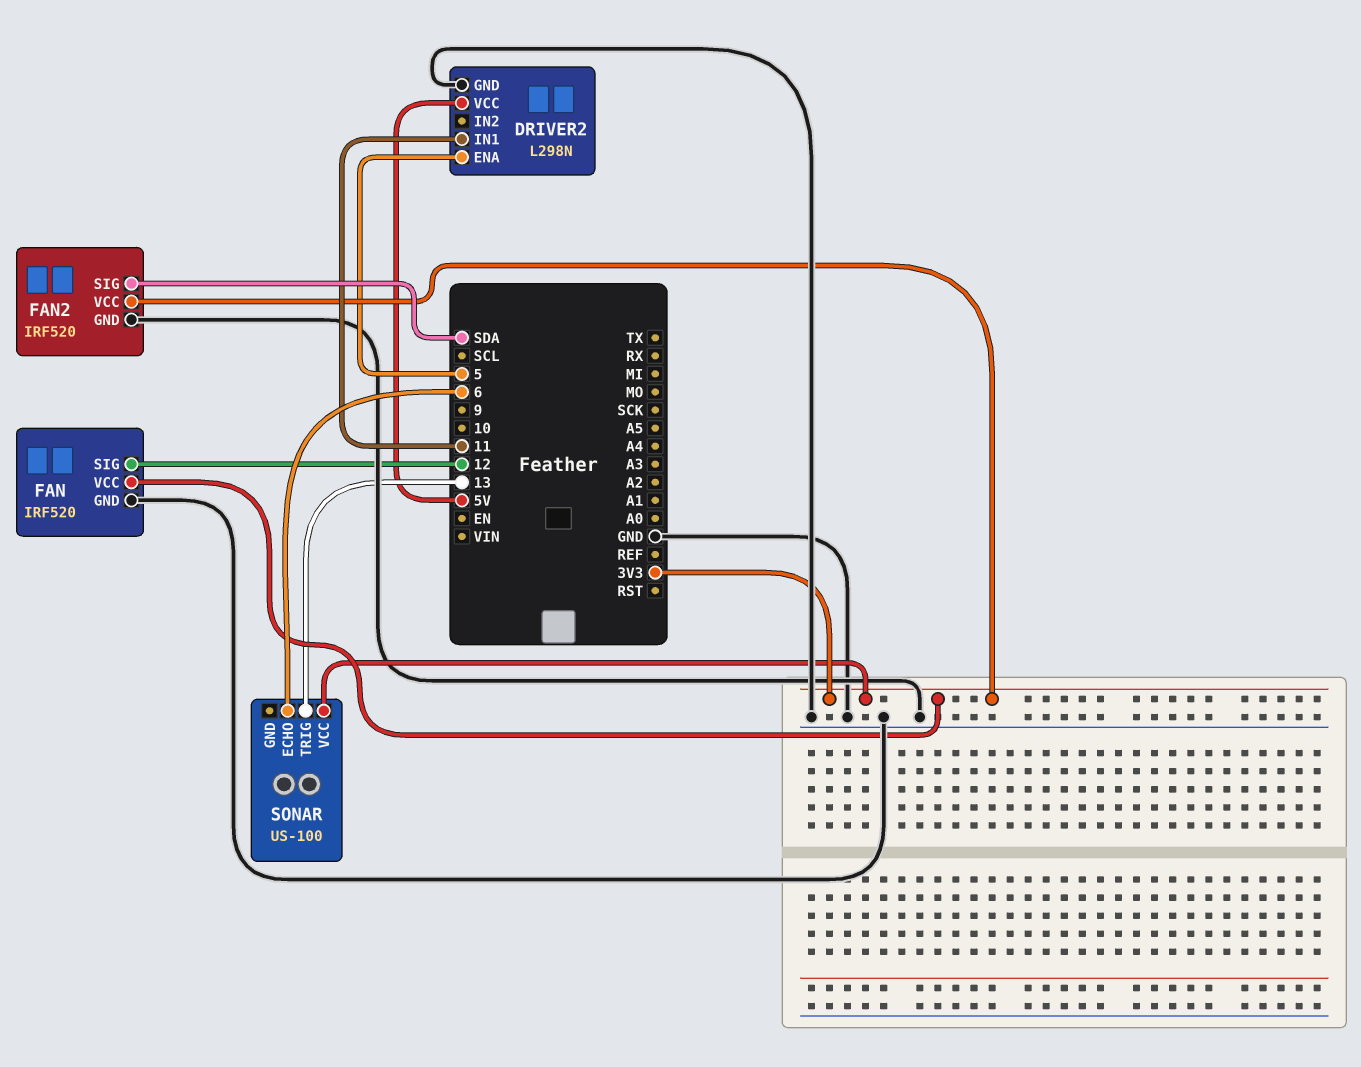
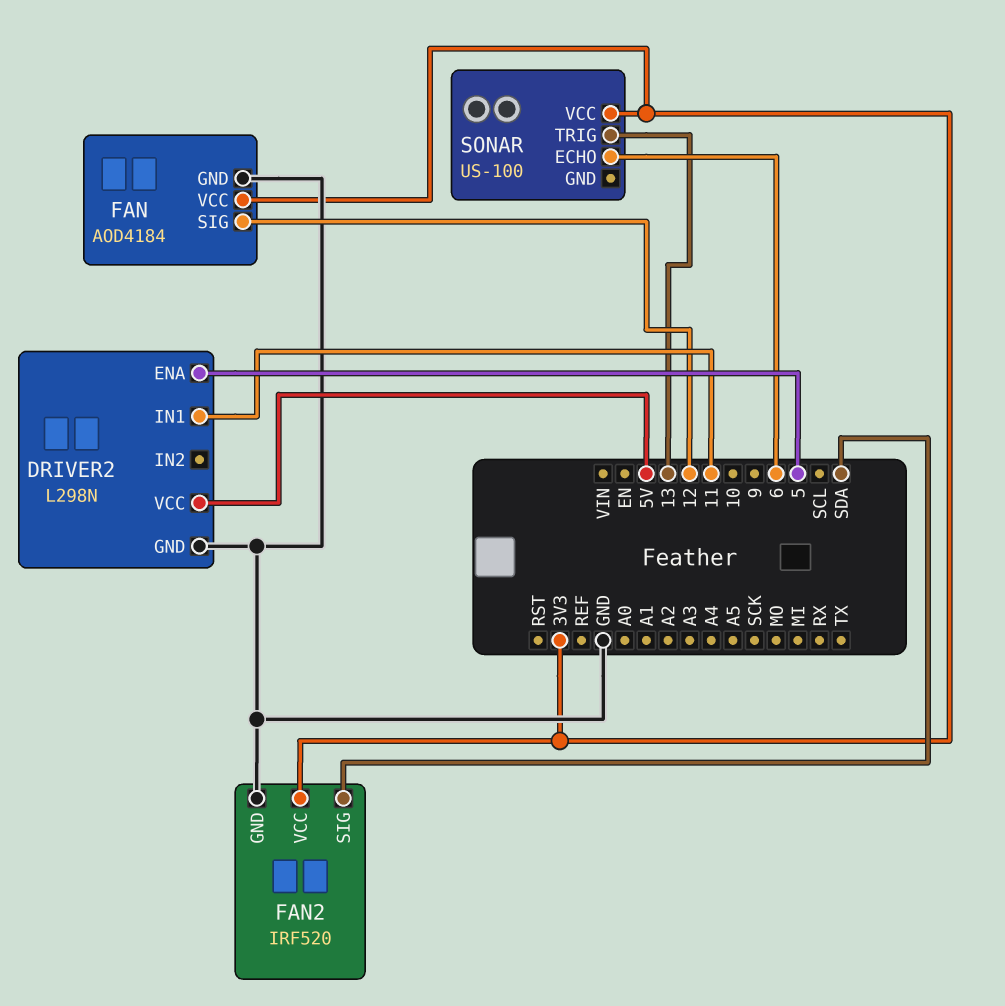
FAN: IRF520 -> AOD4184

